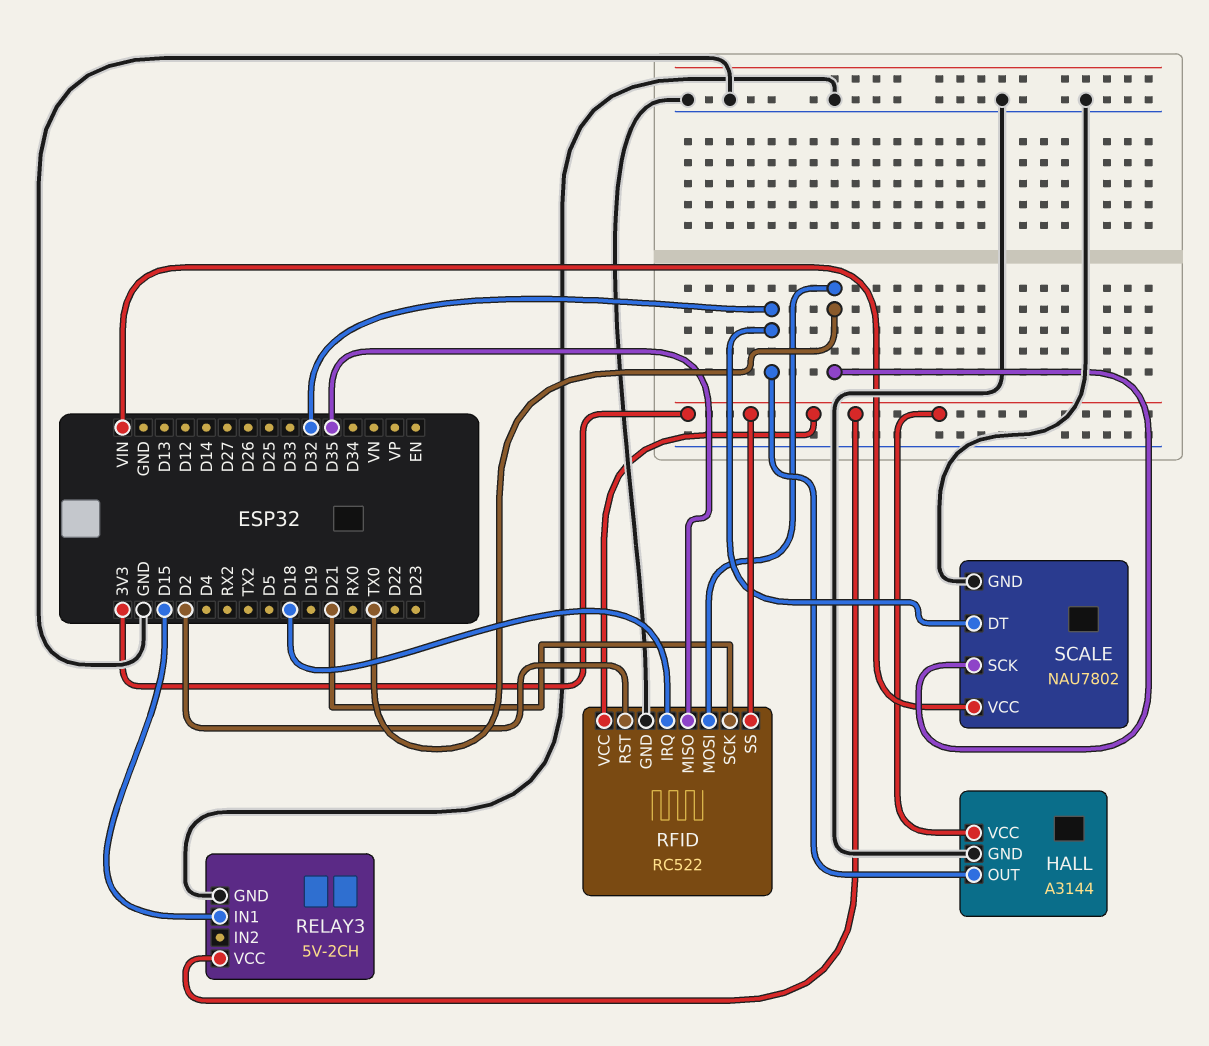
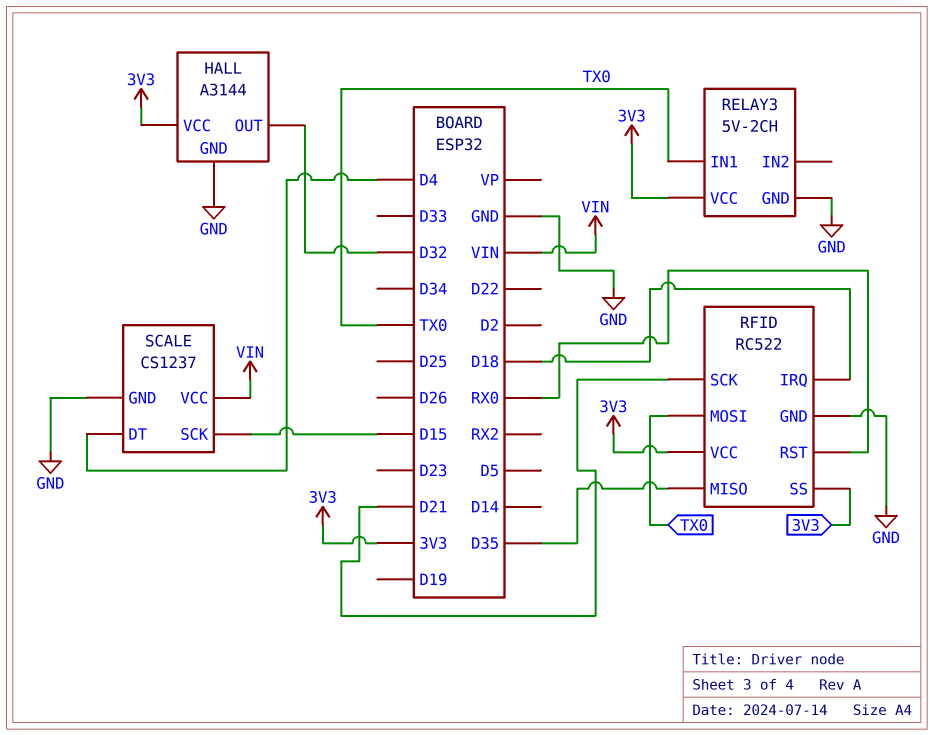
RELAY3 pin IN1: D15 -> TX0
RFID pin RST: D2 -> RX0
SCALE: NAU7802 -> CS1237
SCALE pin DT: D32 -> D4
SCALE pin SCK: TX0 -> D15

